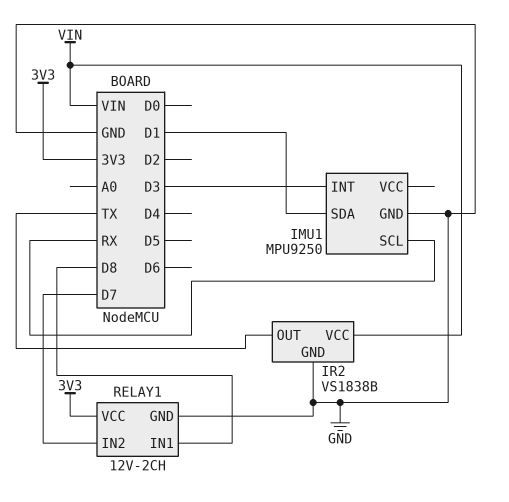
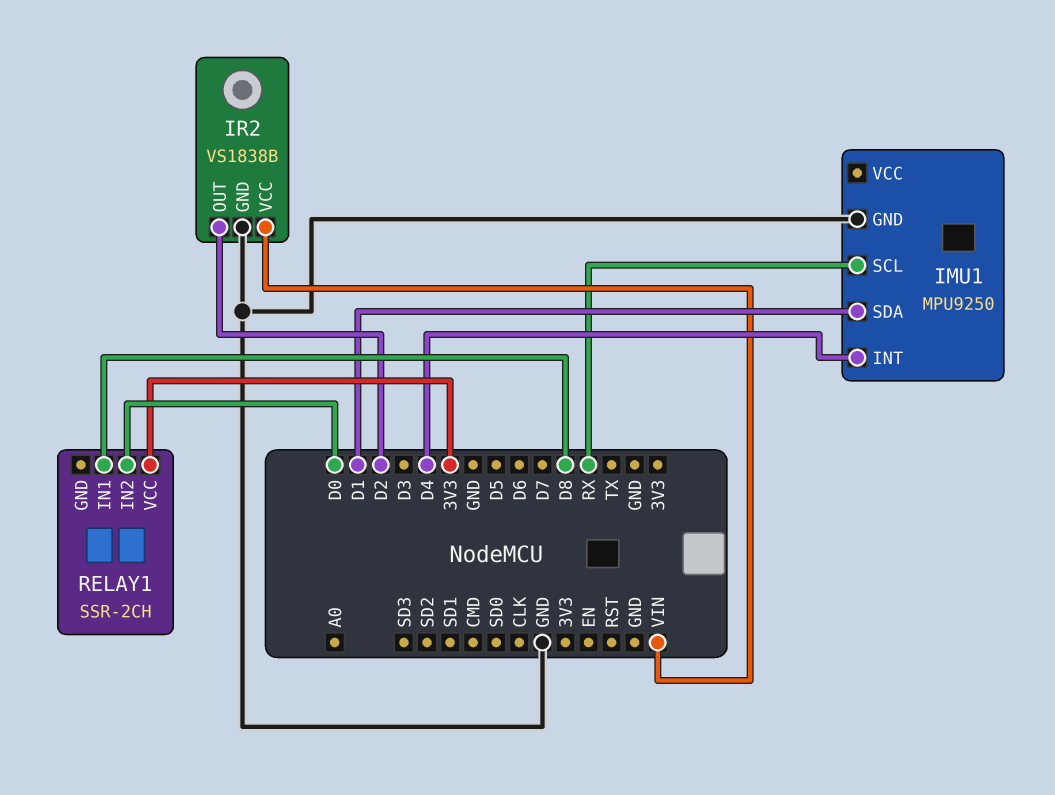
IMU1 pin INT: D3 -> D4
IR2 pin OUT: TX -> D2
RELAY1: 12V-2CH -> SSR-2CH
RELAY1 pin GND: GND -> none
RELAY1 pin IN2: D7 -> D0

